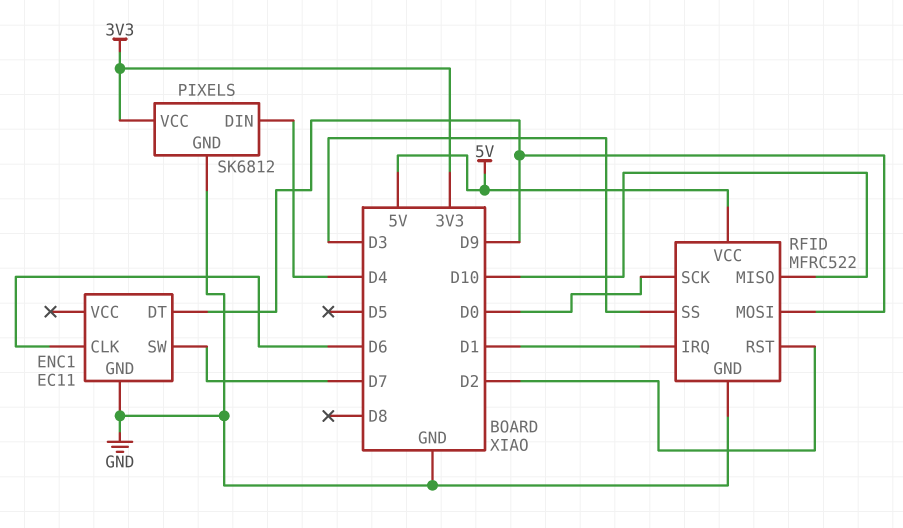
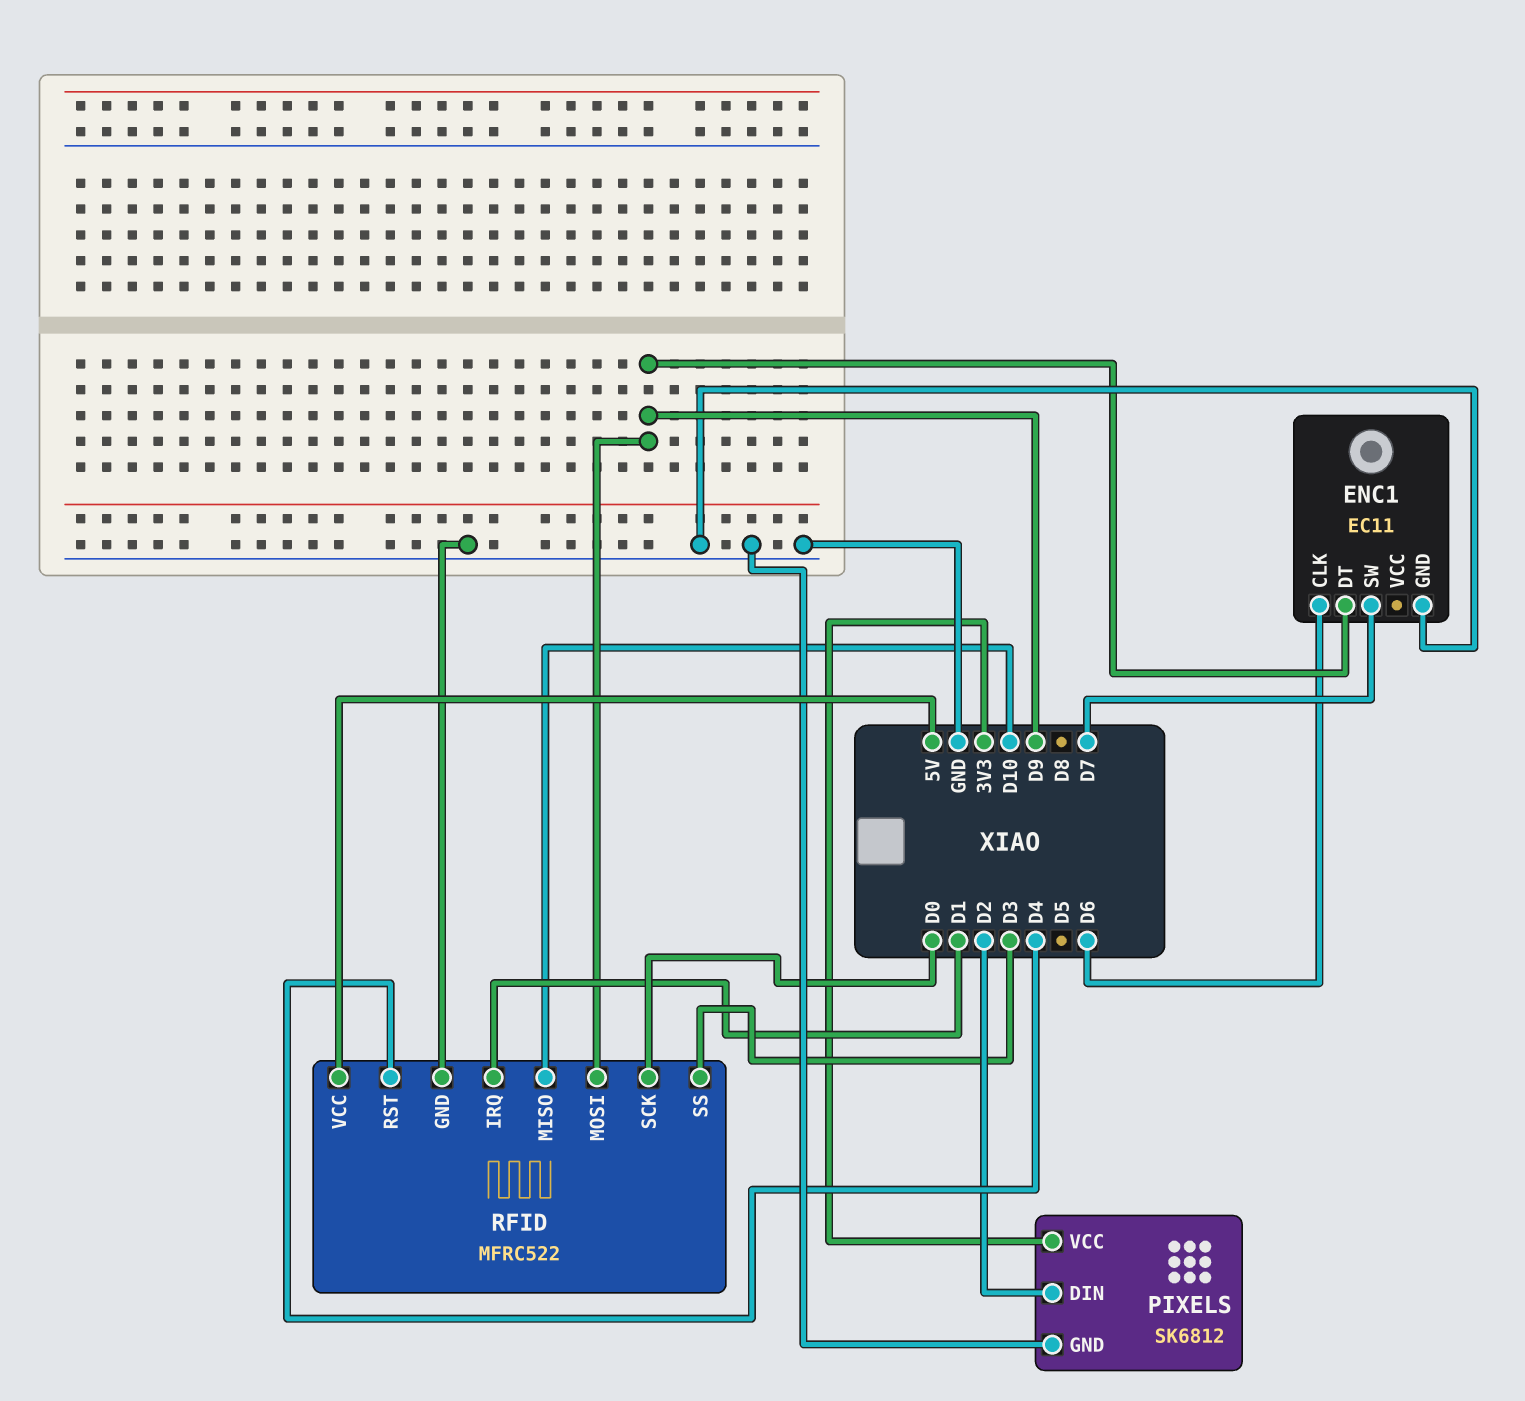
PIXELS pin DIN: D4 -> D2
RFID pin RST: D2 -> D4

